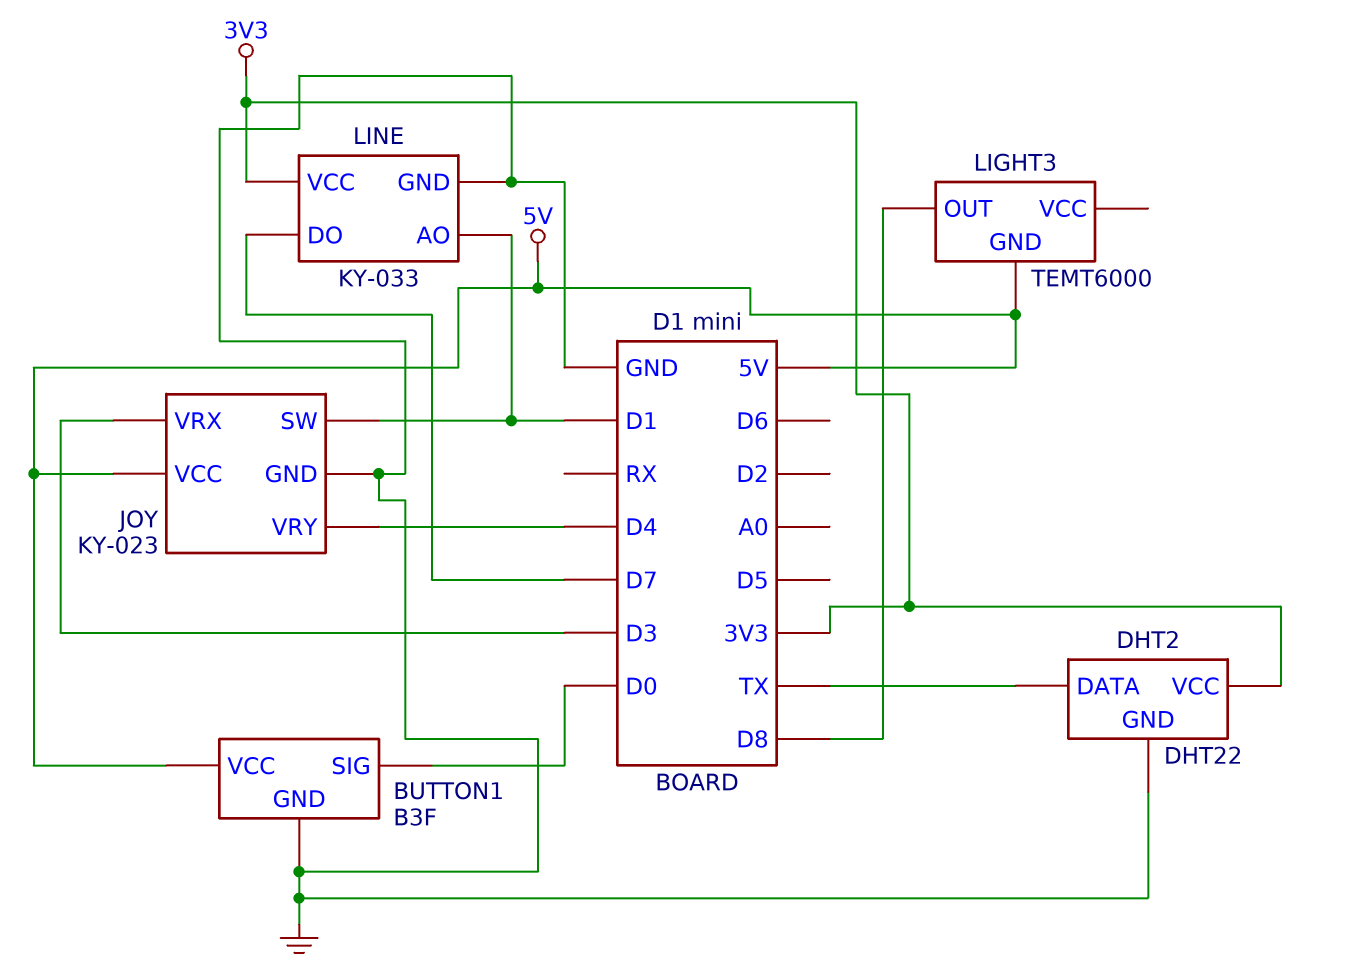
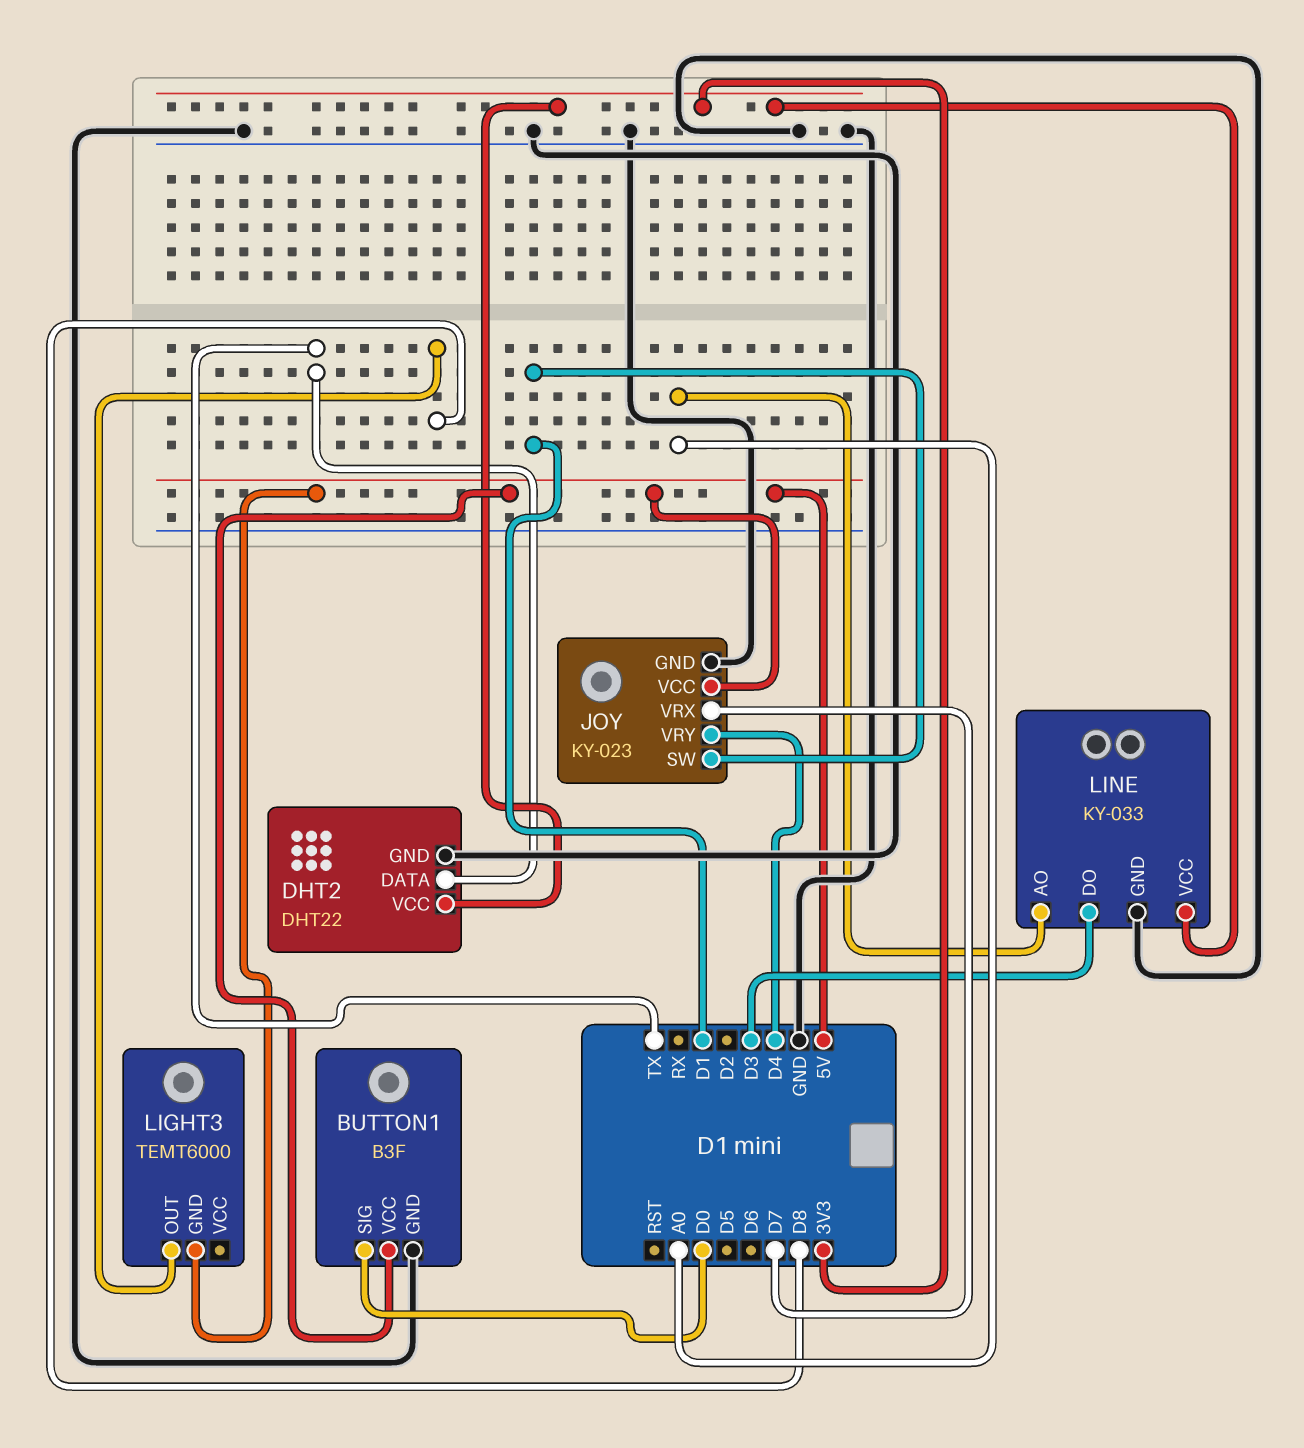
JOY pin VRX: D3 -> D7
LINE pin AO: D1 -> A0
LINE pin DO: D7 -> D3

